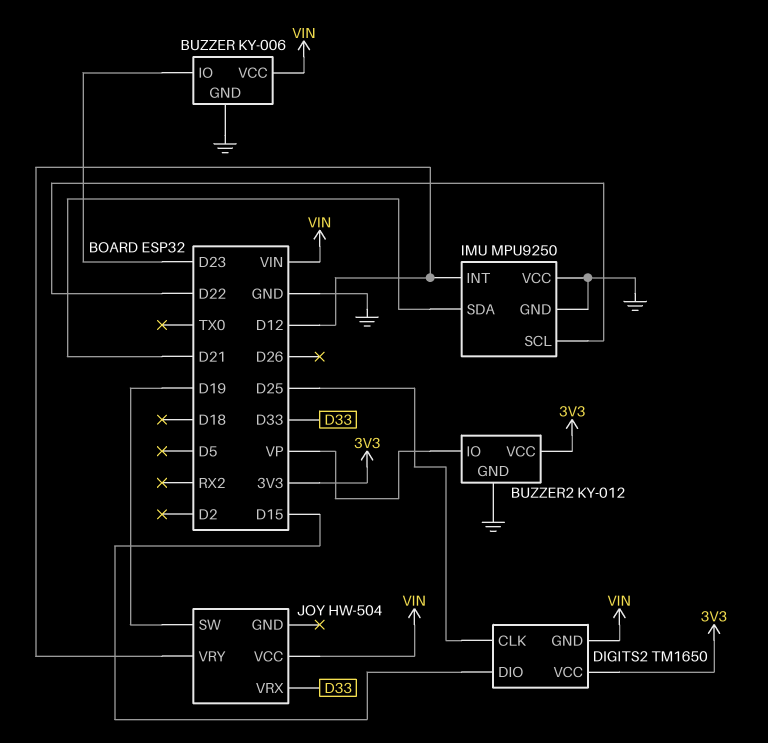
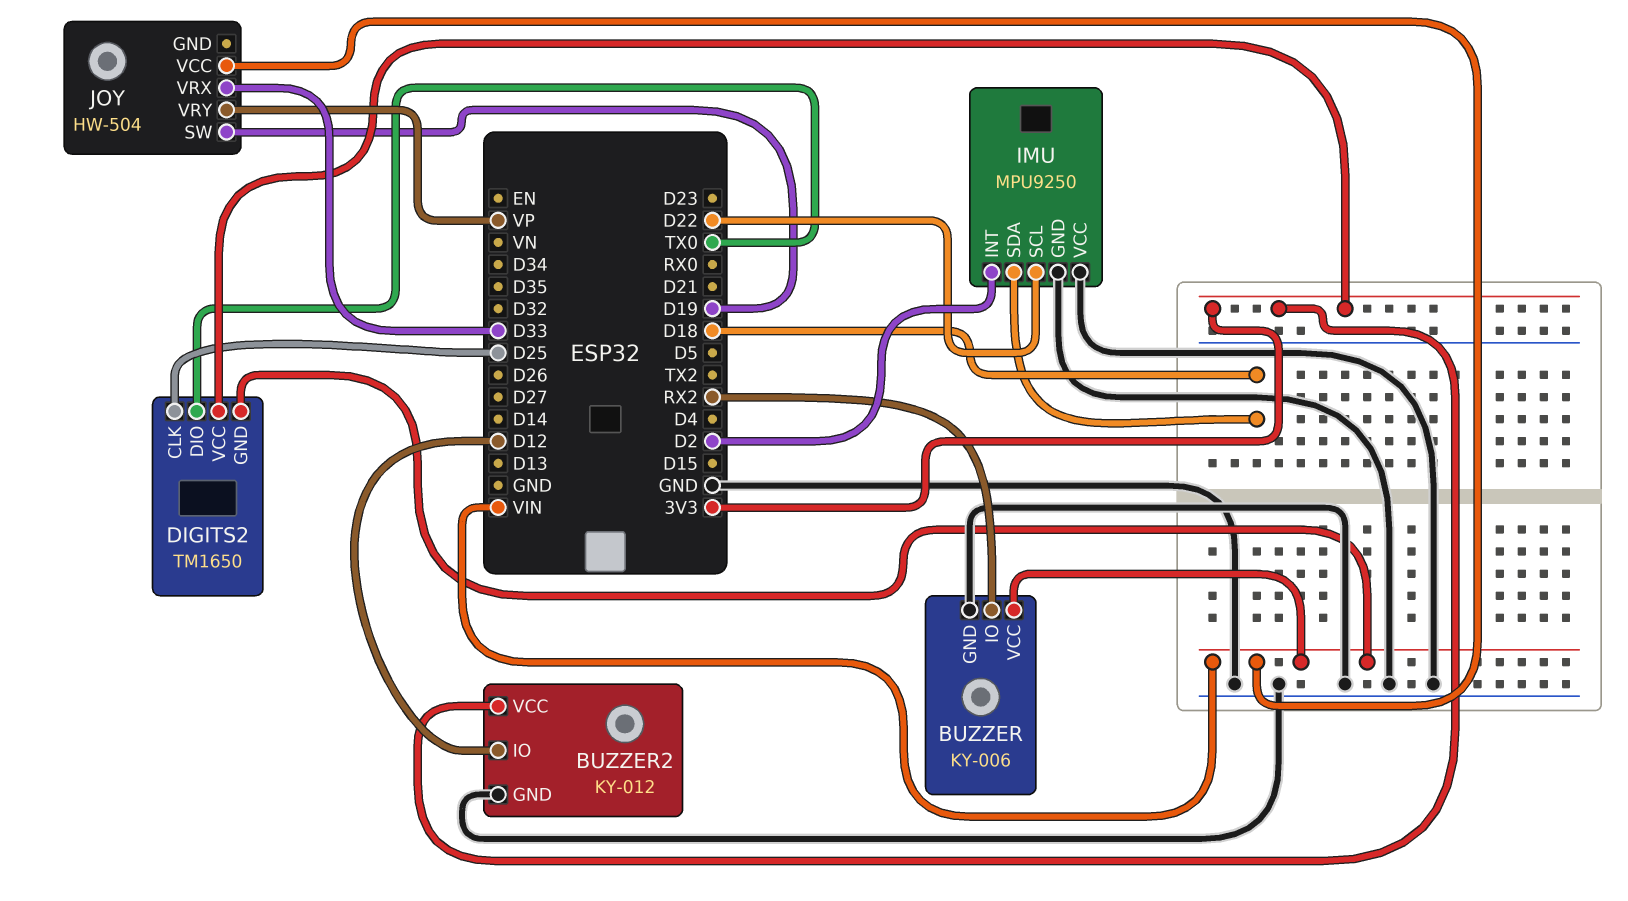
BUZZER pin IO: D23 -> RX2
BUZZER2 pin IO: VP -> D12
DIGITS2 pin DIO: D15 -> TX0
IMU pin INT: D12 -> D2
IMU pin SDA: D21 -> D18
JOY pin VRY: D12 -> VP

